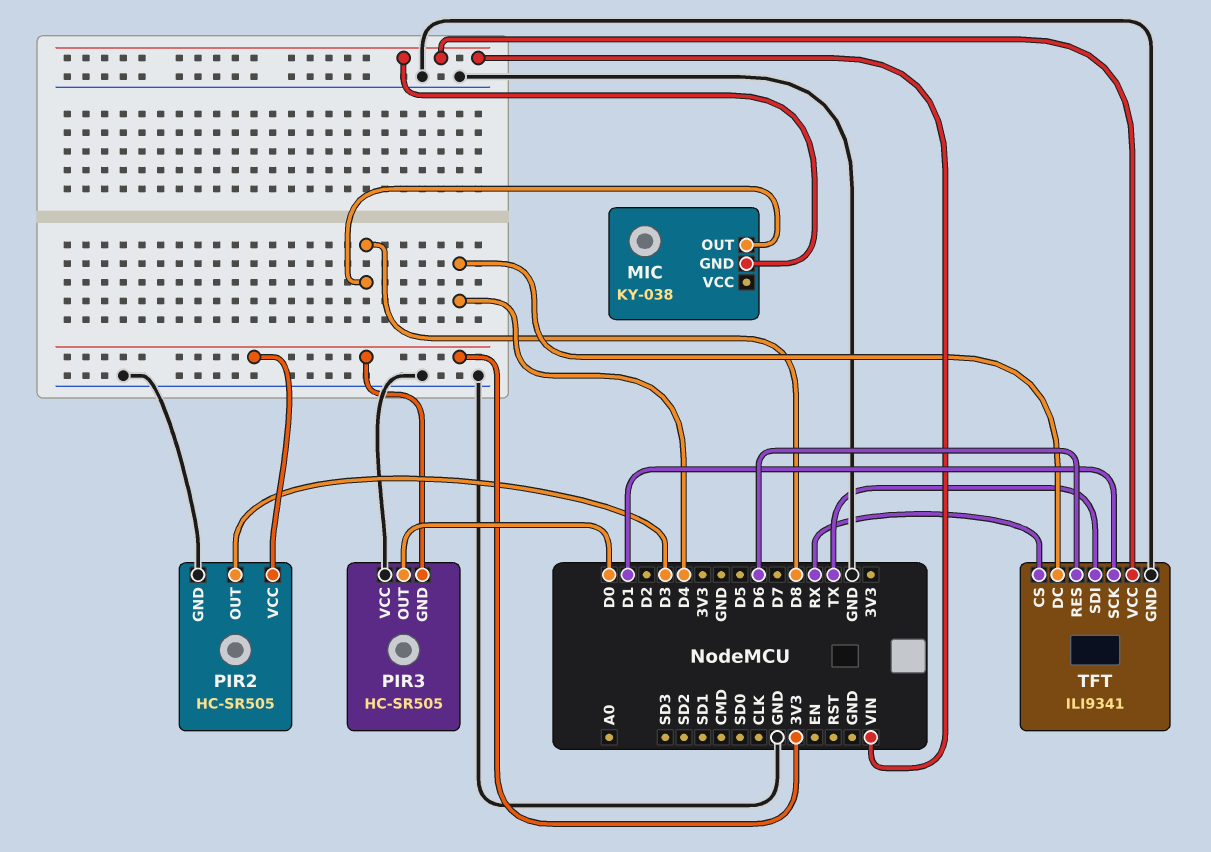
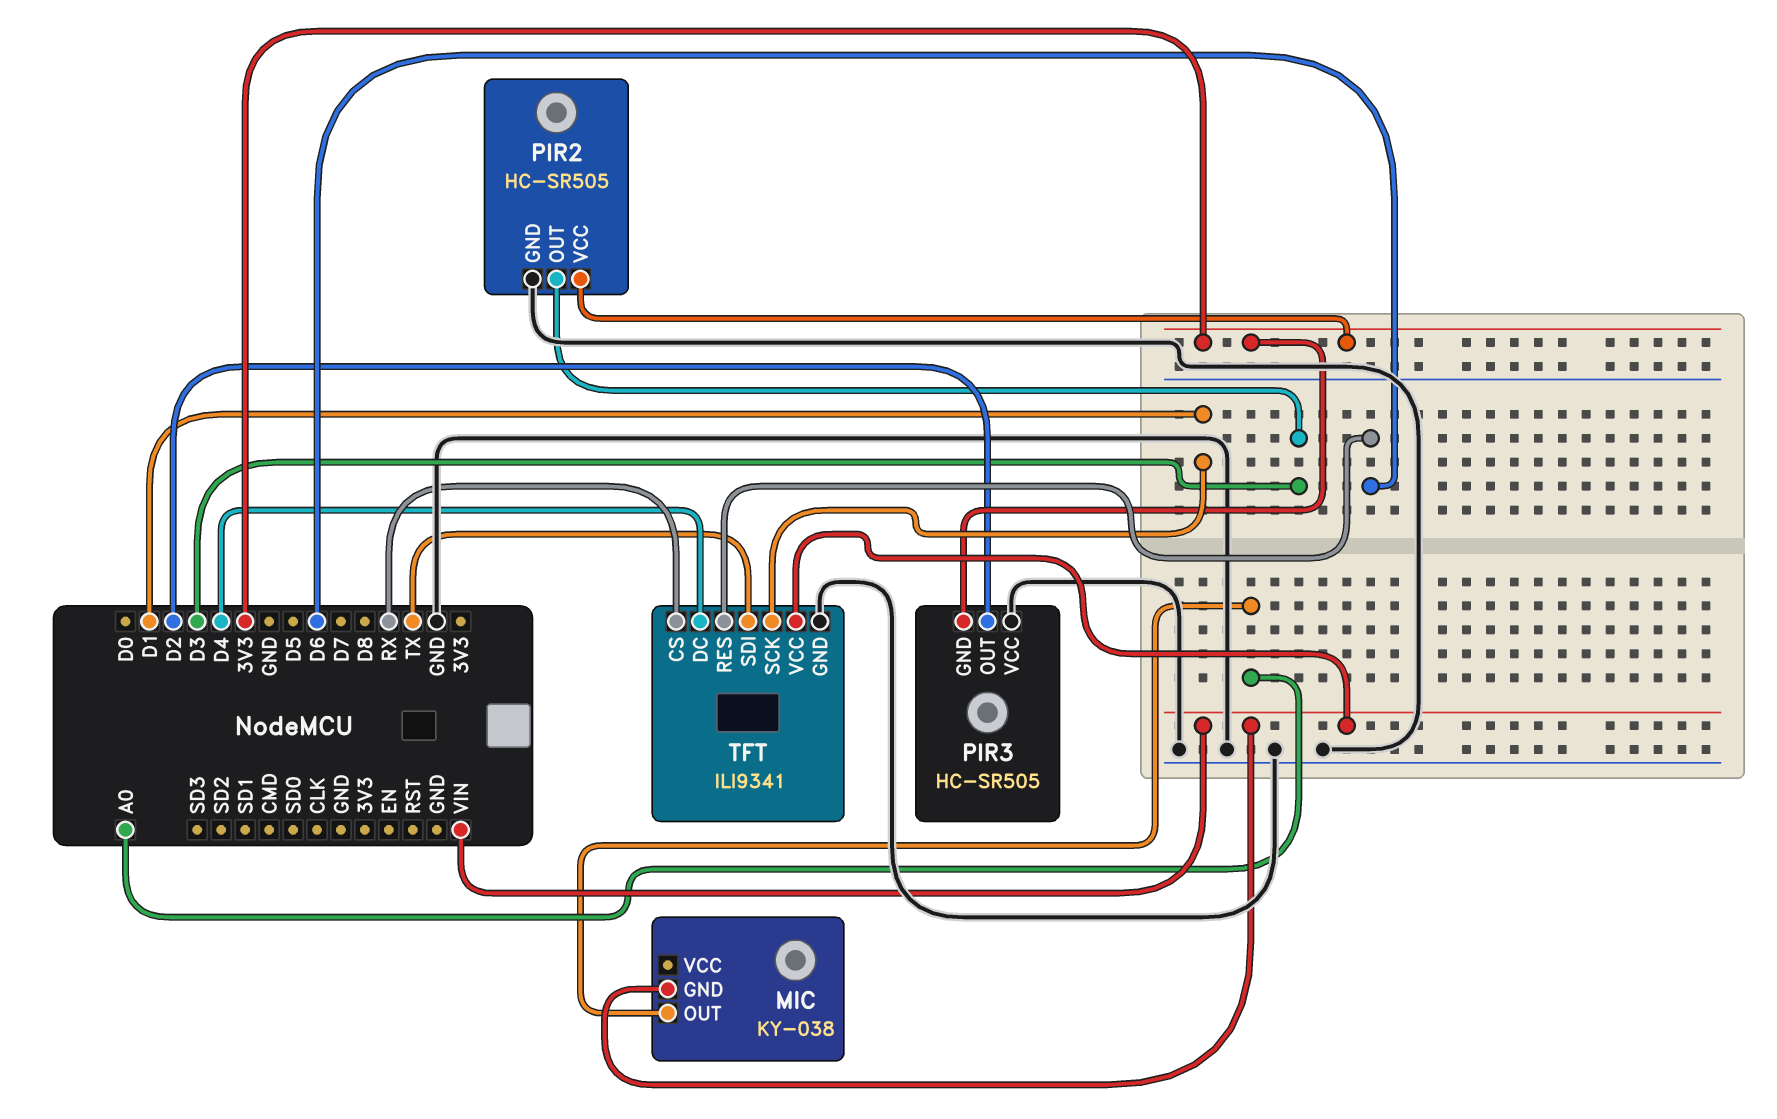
MIC pin OUT: D8 -> A0
PIR3 pin OUT: D0 -> D2

